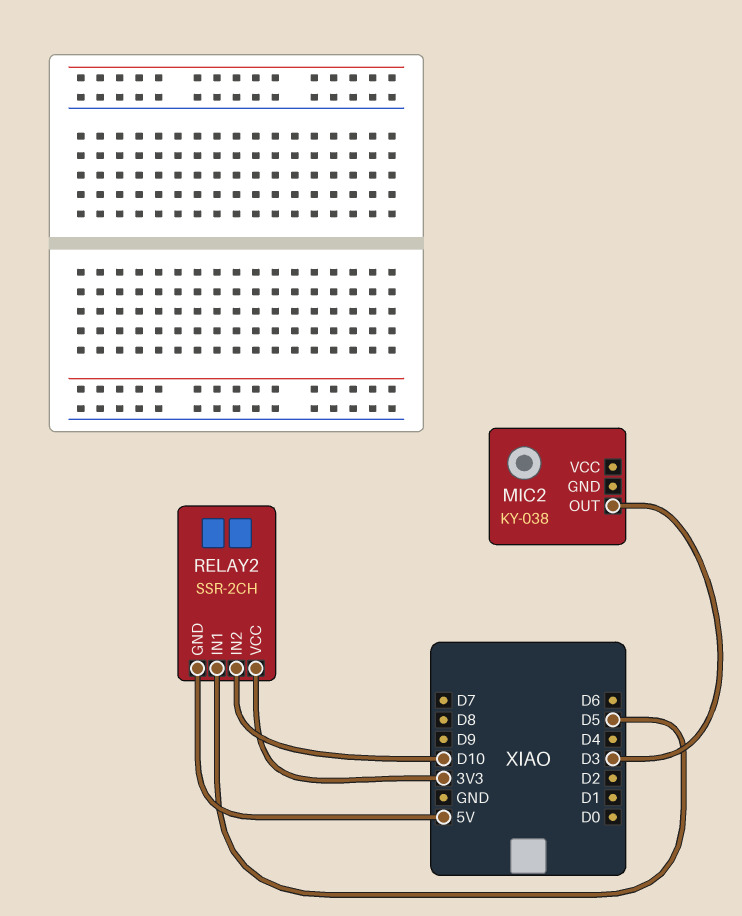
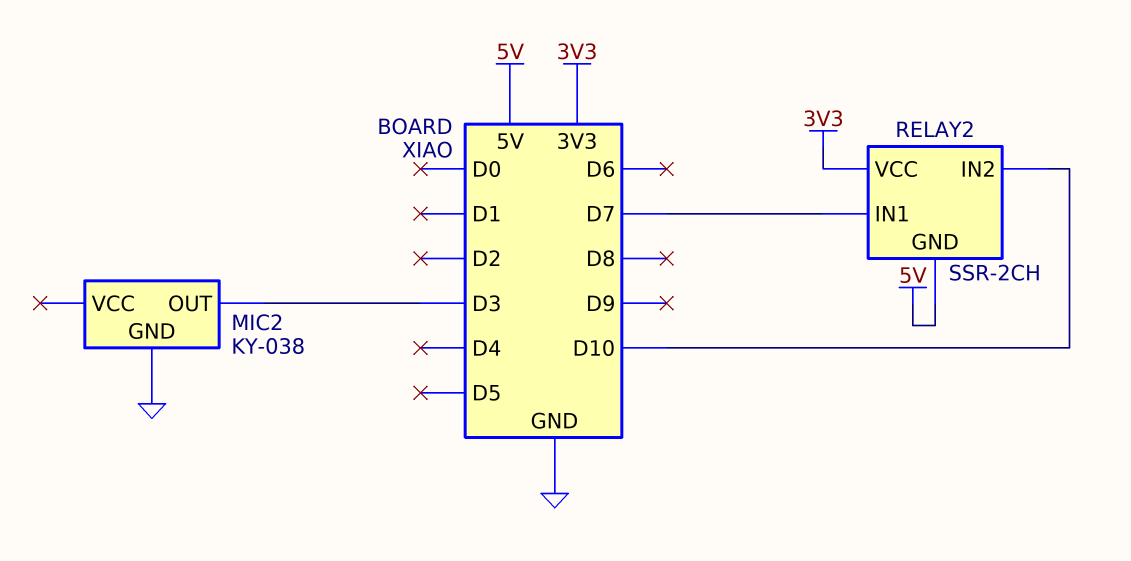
MIC2 pin GND: none -> GND
RELAY2 pin IN1: D5 -> D7

